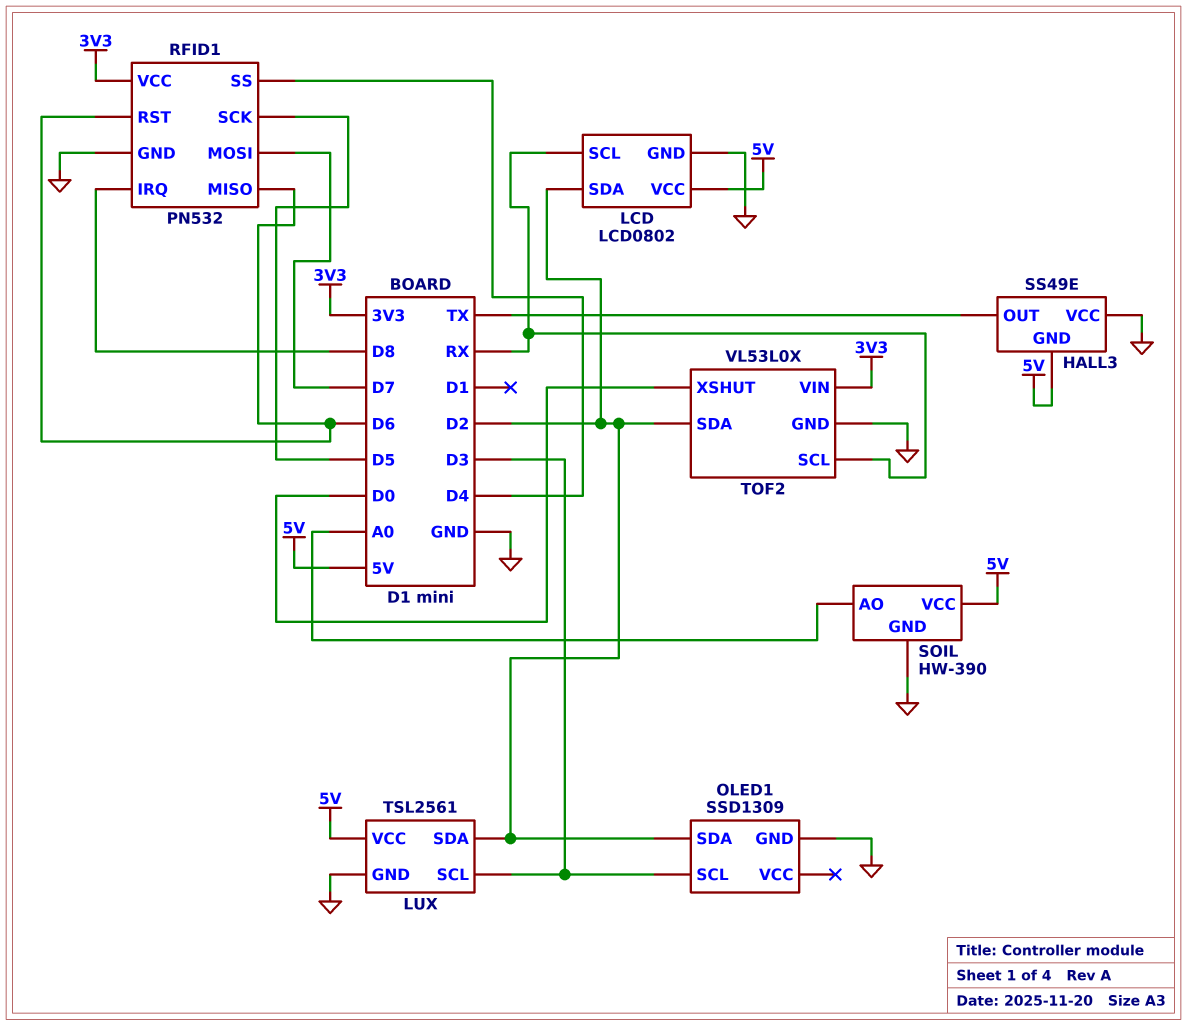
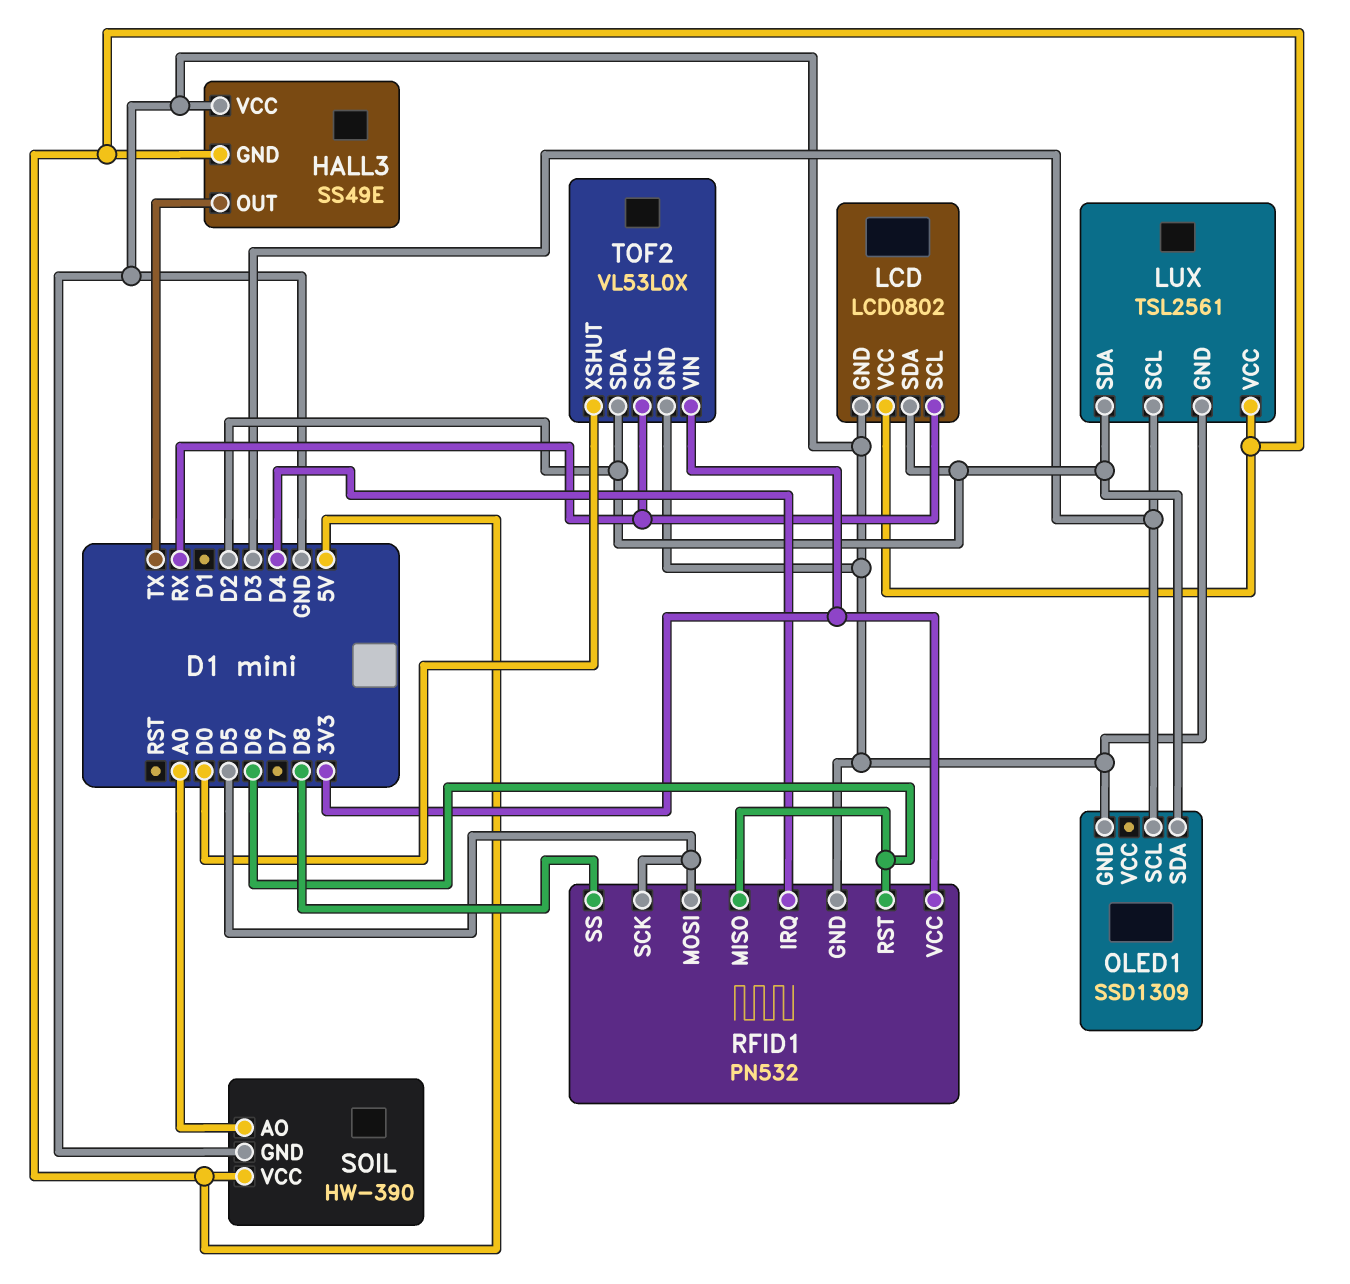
RFID1 pin IRQ: D8 -> D4
RFID1 pin MOSI: D7 -> D5
RFID1 pin SS: D4 -> D8

